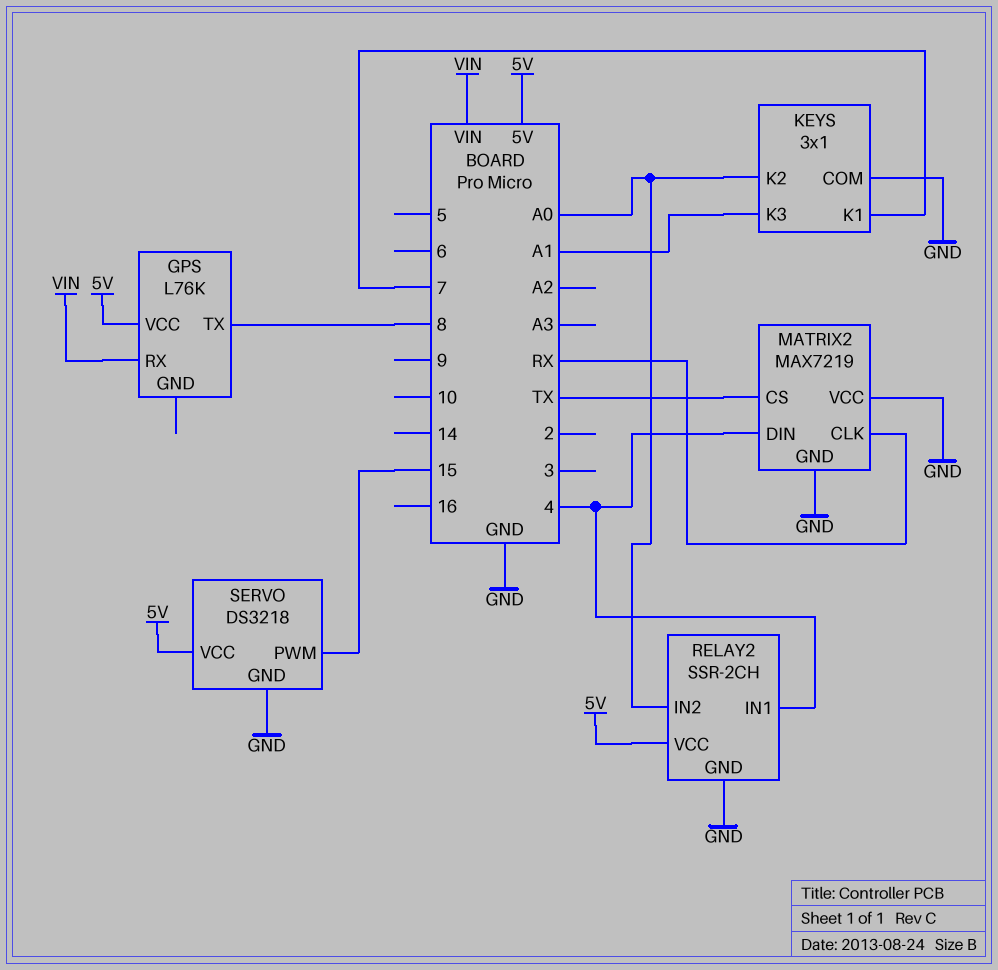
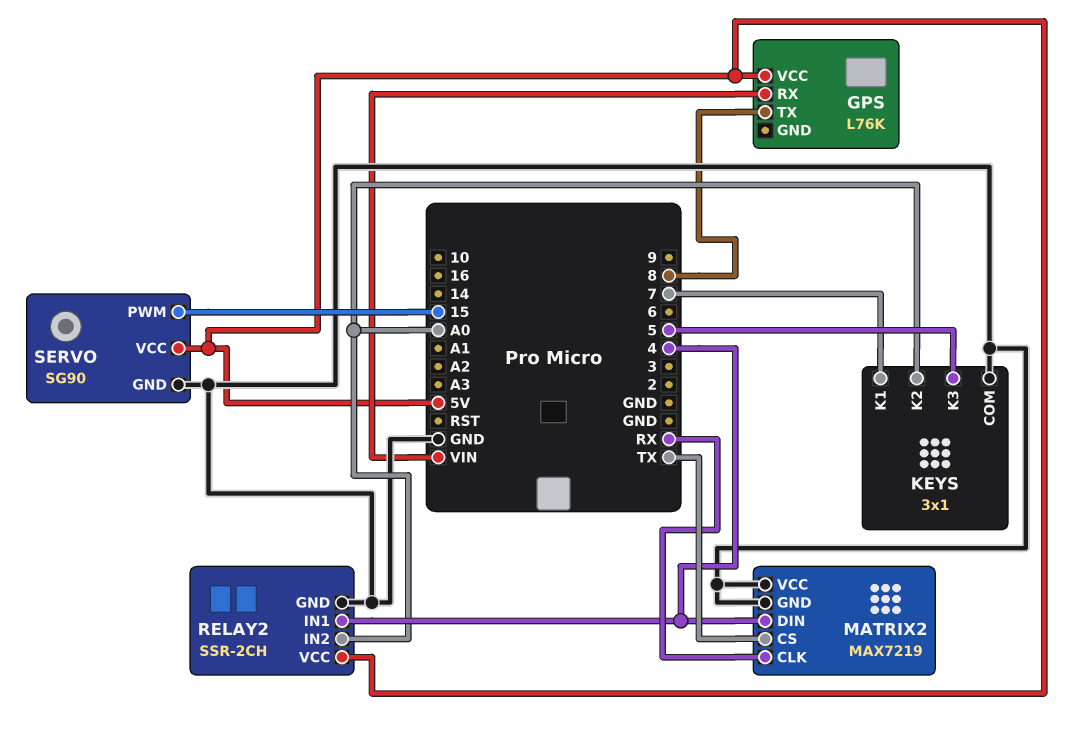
KEYS pin K3: A1 -> 5
SERVO: DS3218 -> SG90

